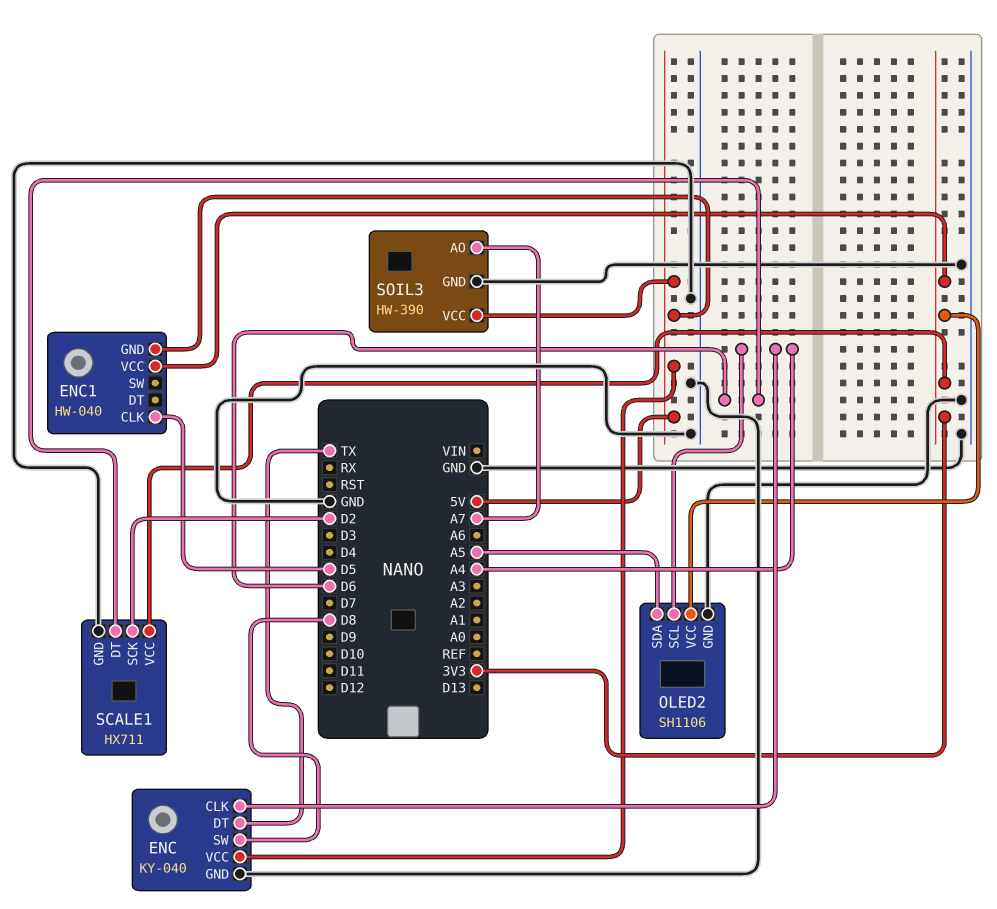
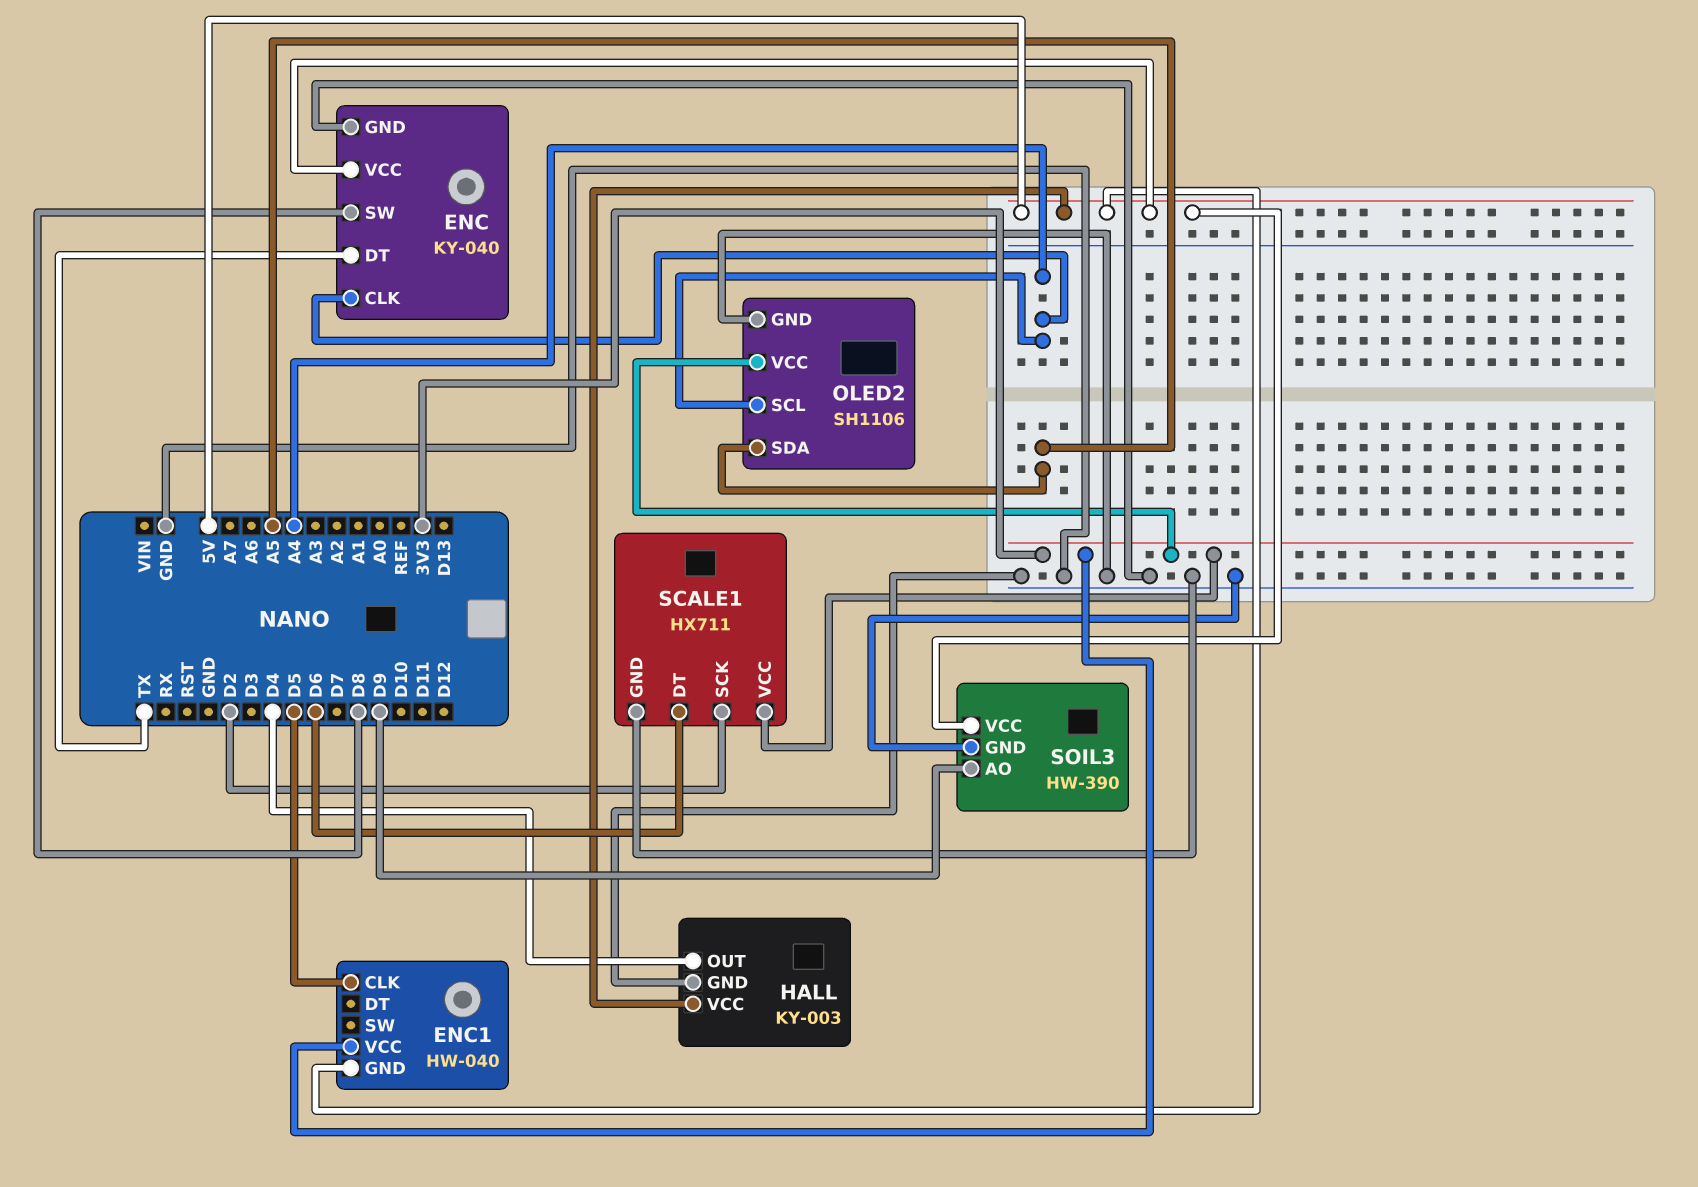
HALL: none -> KY-003
HALL pin GND: none -> GND
HALL pin OUT: none -> D4
HALL pin VCC: none -> 5V
SOIL3 pin AO: A7 -> D9

